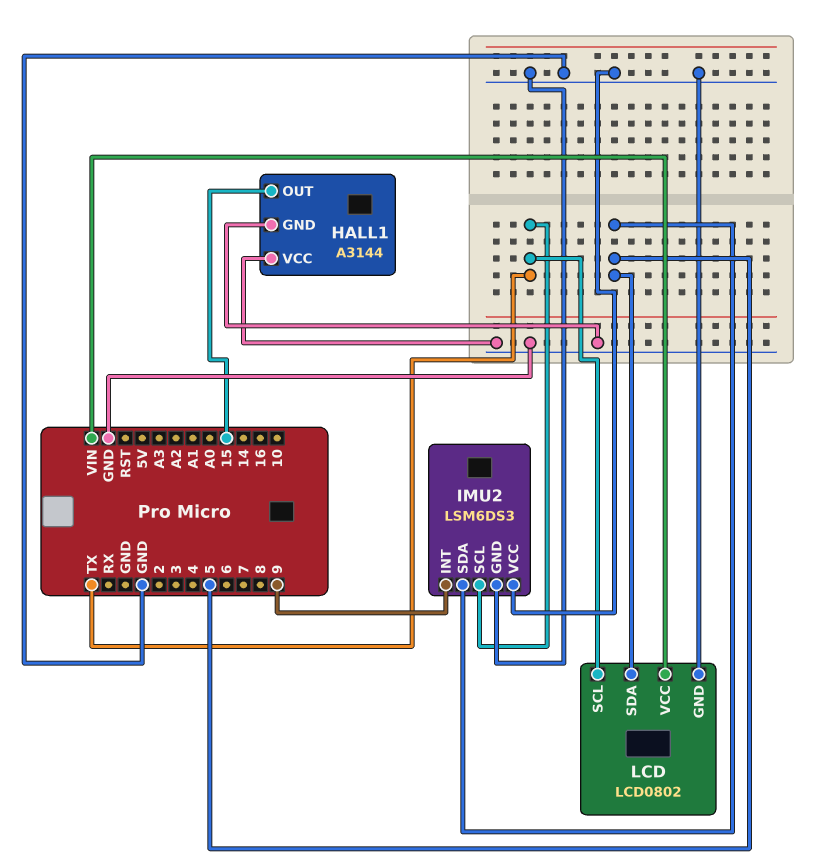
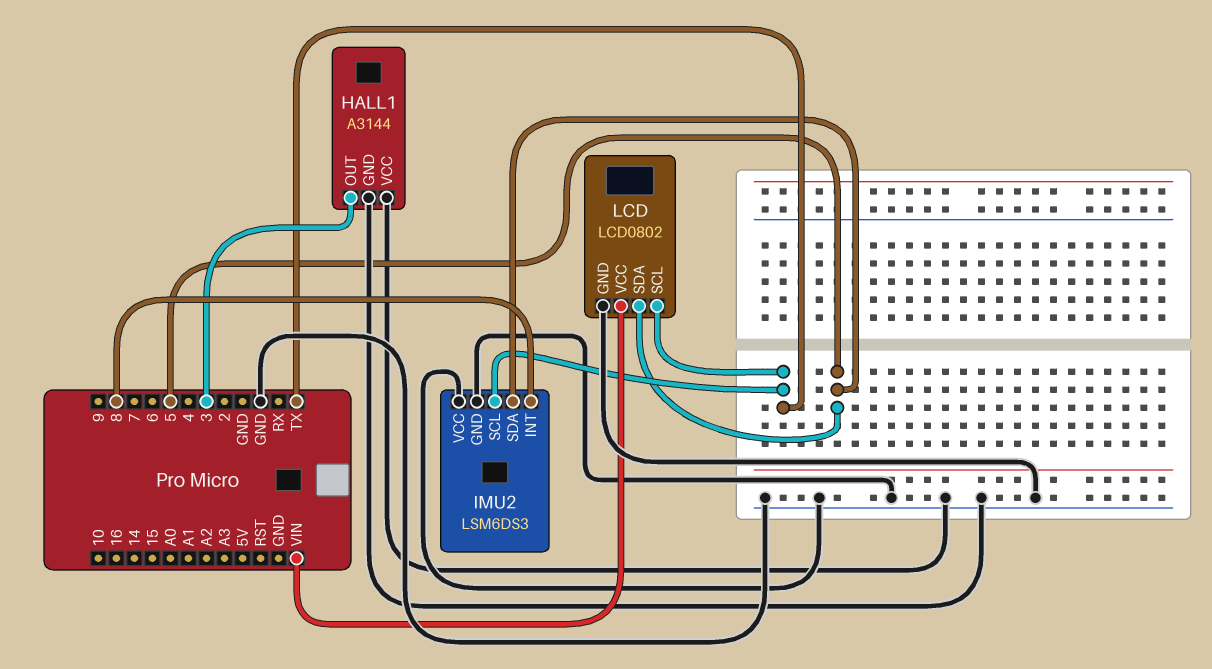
HALL1 pin OUT: 15 -> 3
IMU2 pin INT: 9 -> 8

